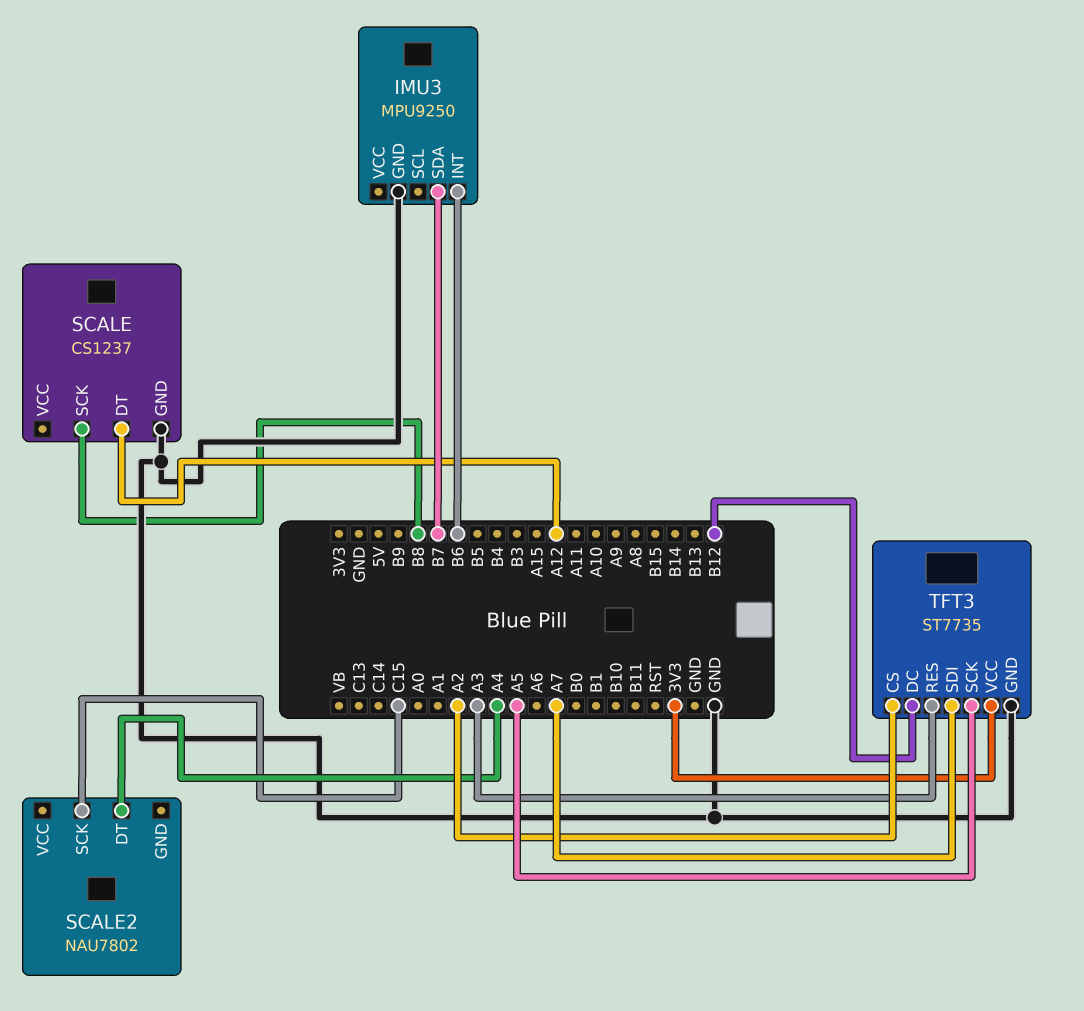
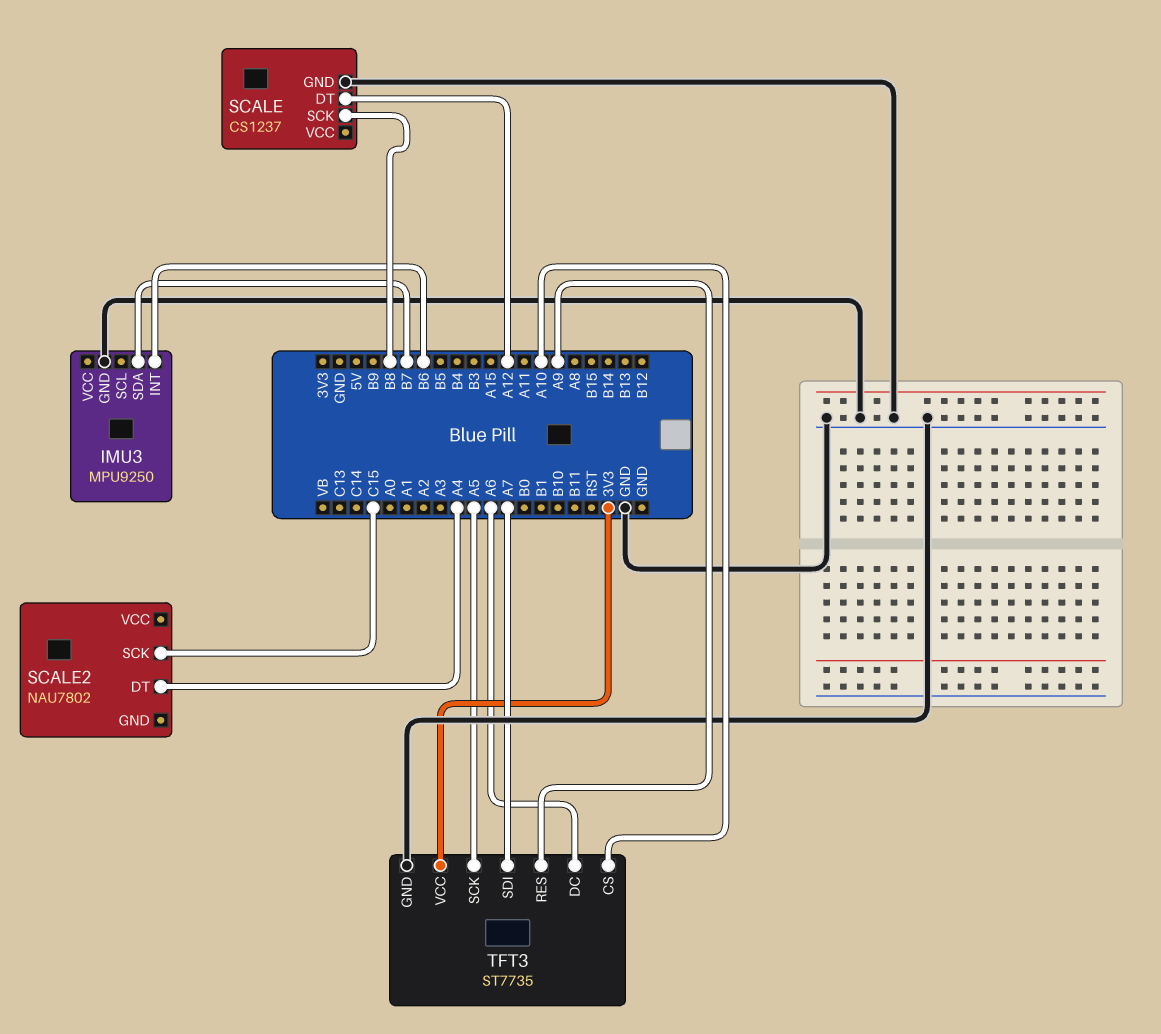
TFT3 pin CS: A2 -> A10
TFT3 pin DC: B12 -> A6
TFT3 pin RES: A3 -> A9

